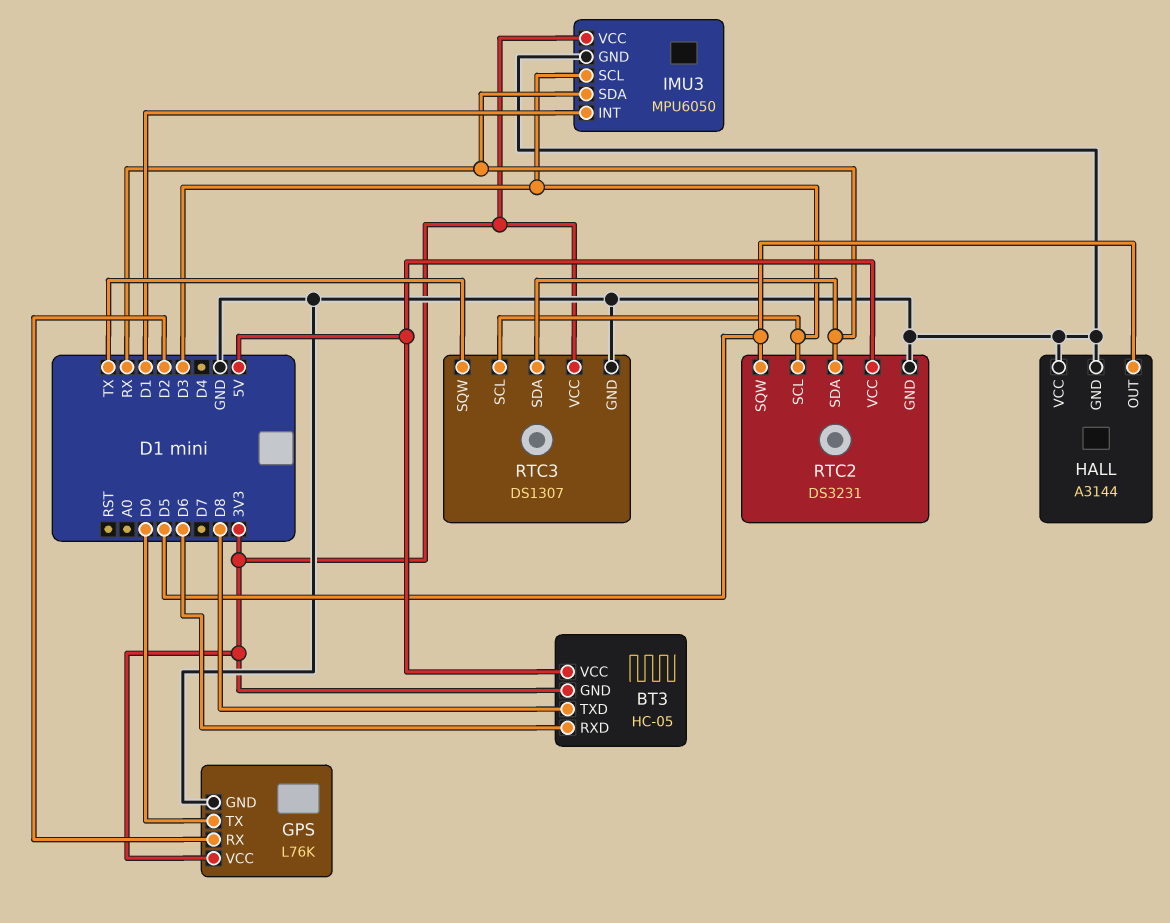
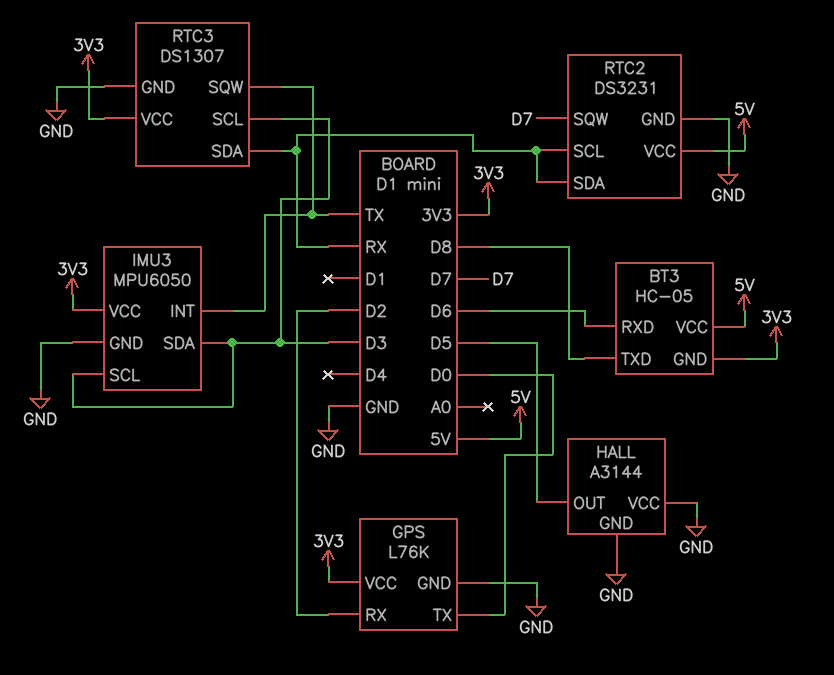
IMU3 pin INT: D1 -> TX
IMU3 pin SDA: RX -> D3
RTC2 pin SCL: D3 -> RX
RTC2 pin SQW: D5 -> D7

